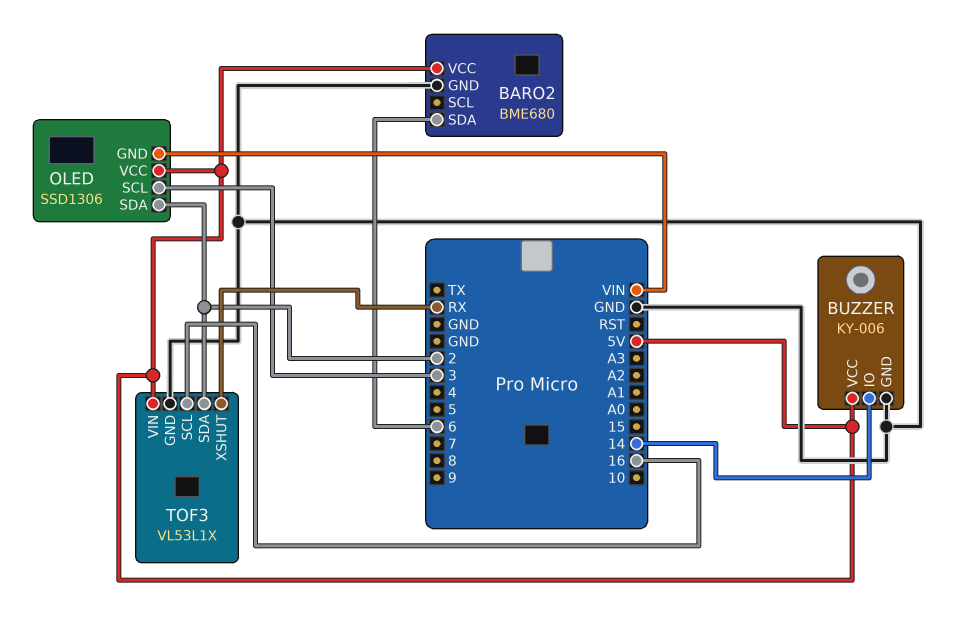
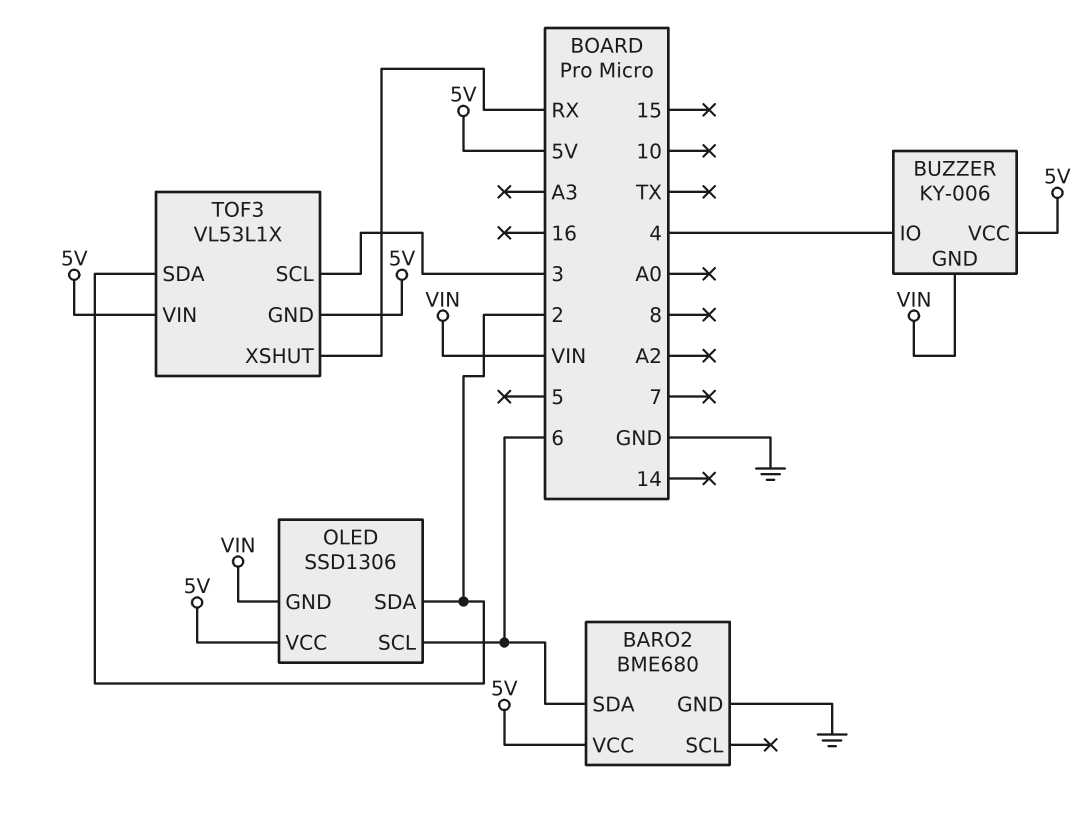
BUZZER pin GND: GND -> VIN
BUZZER pin IO: 14 -> 4
OLED pin SCL: 3 -> 6
TOF3 pin GND: GND -> 5V
TOF3 pin SCL: 16 -> 3

